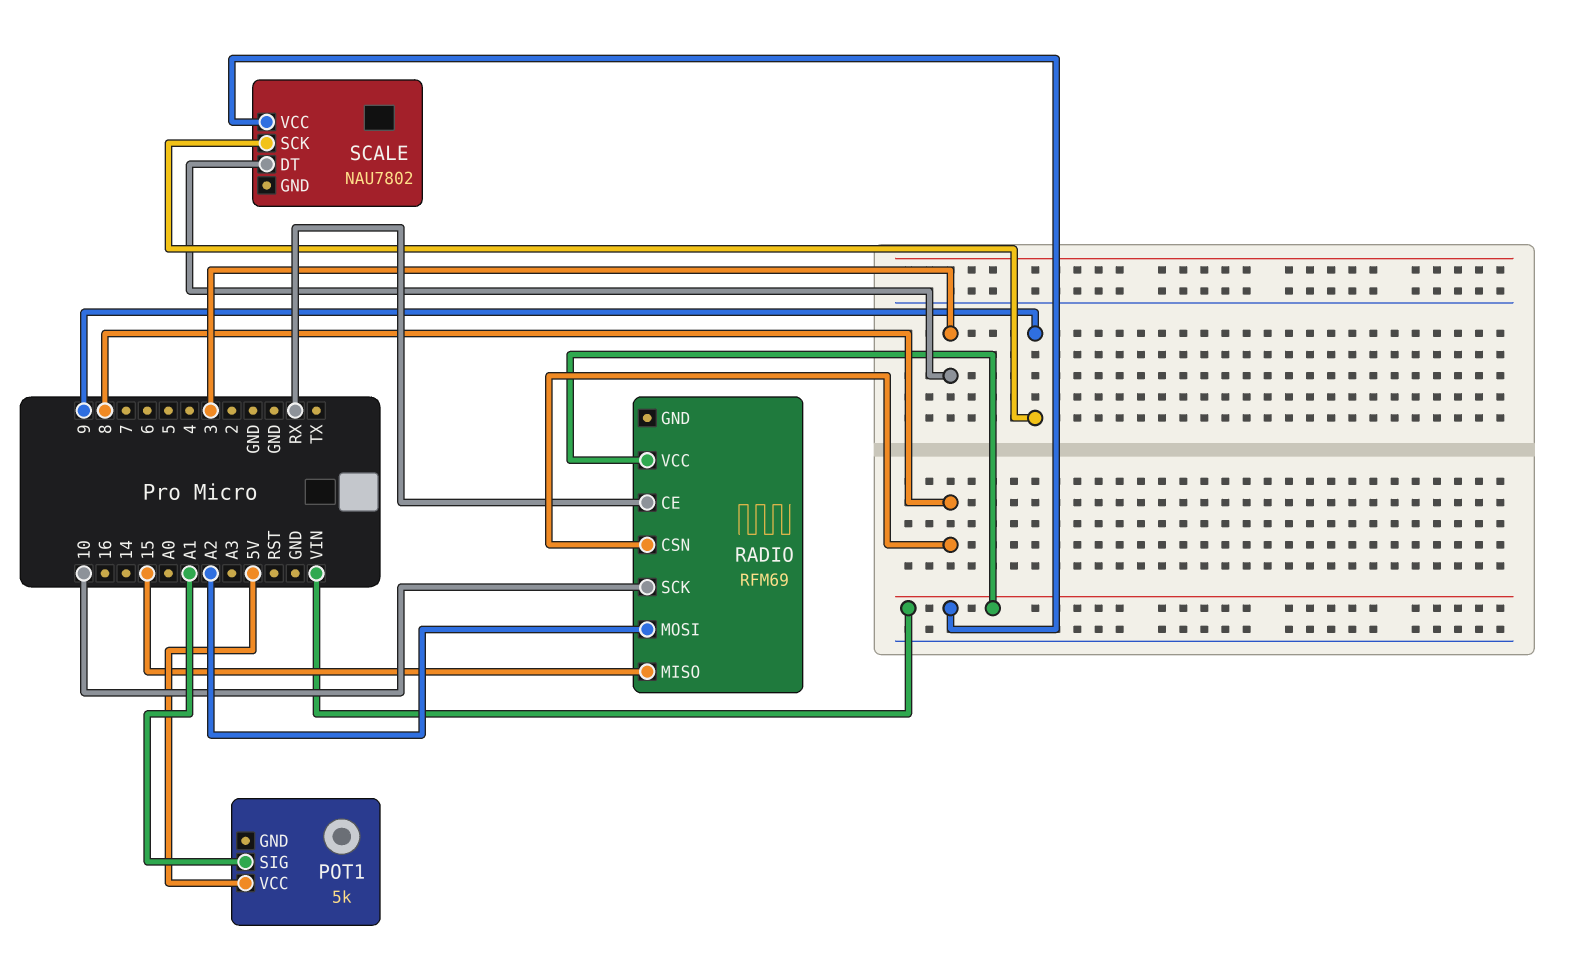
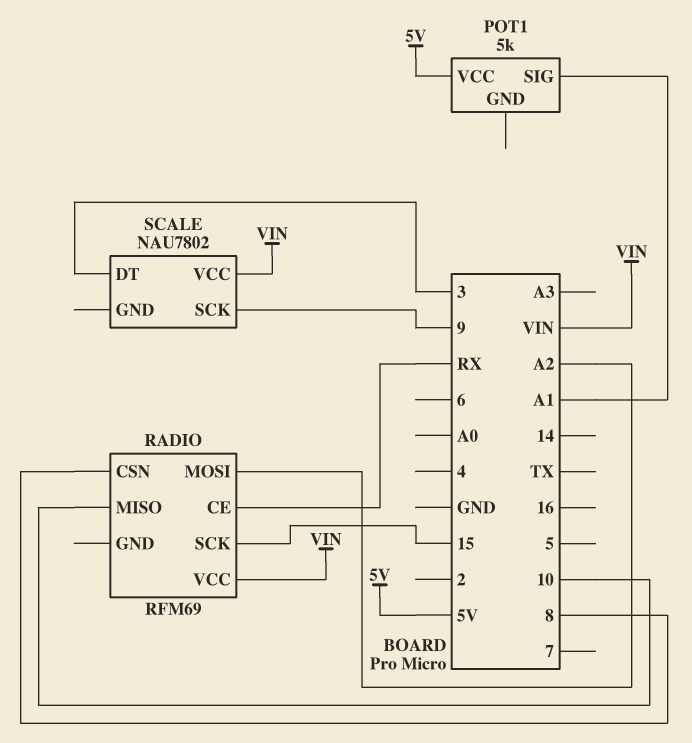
RADIO pin MISO: 15 -> 10
RADIO pin SCK: 10 -> 15

